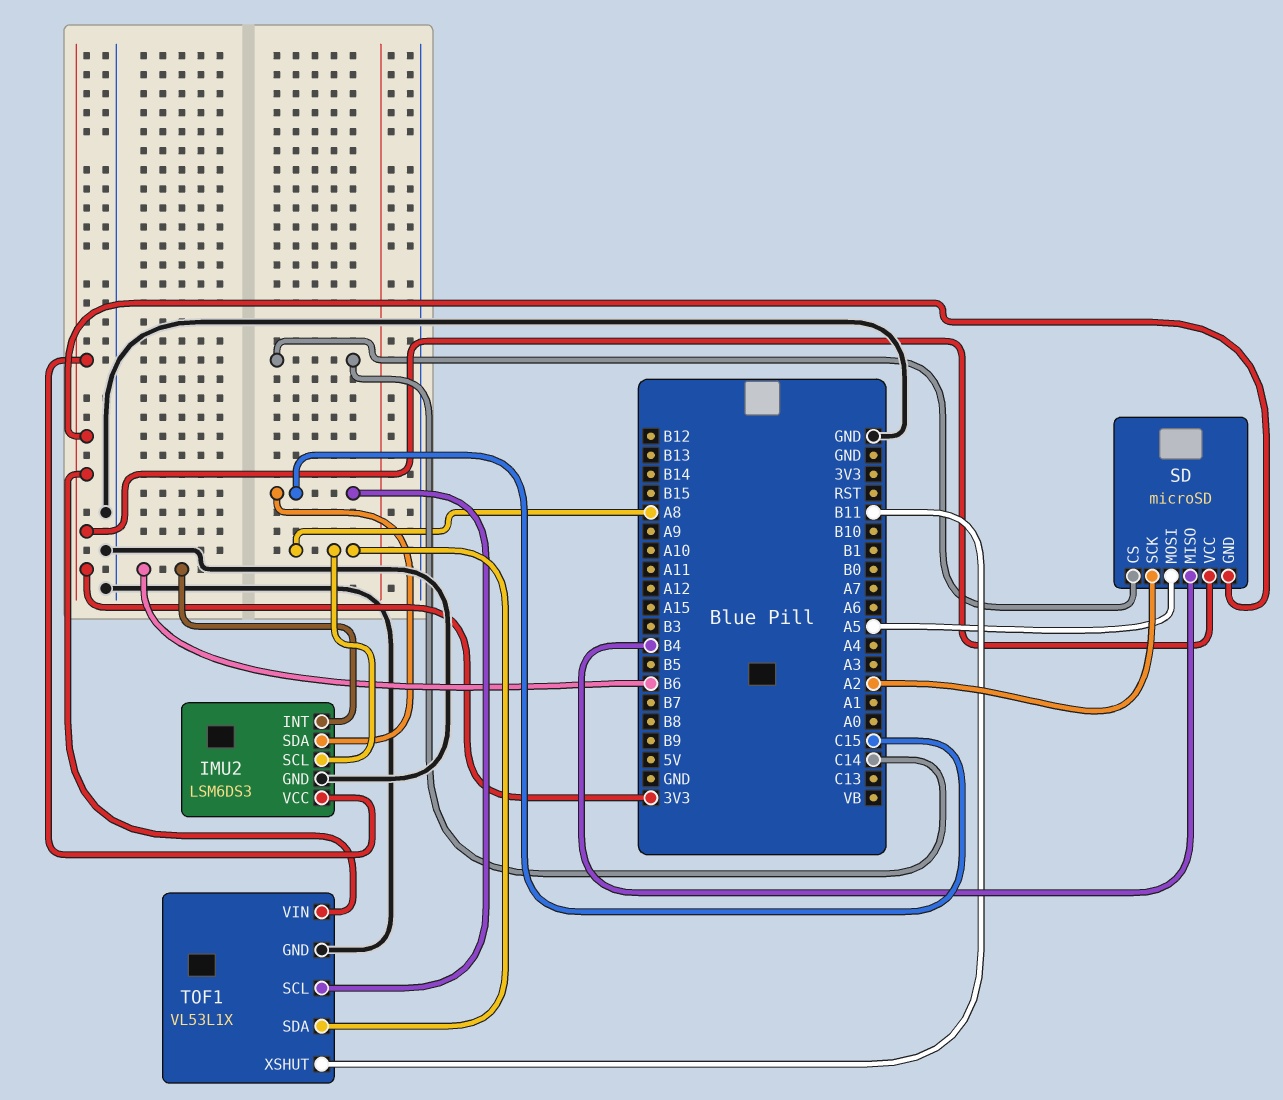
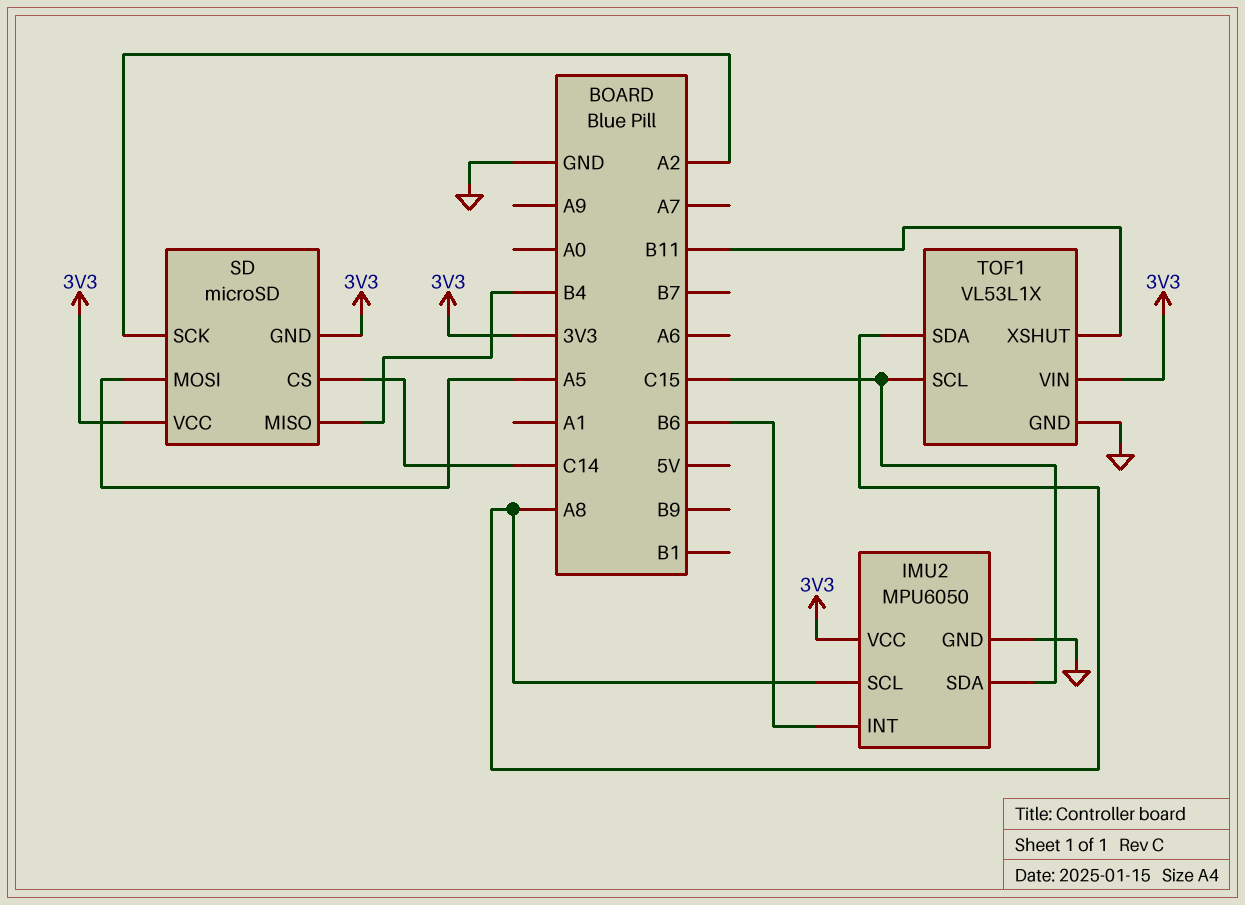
IMU2: LSM6DS3 -> MPU6050

